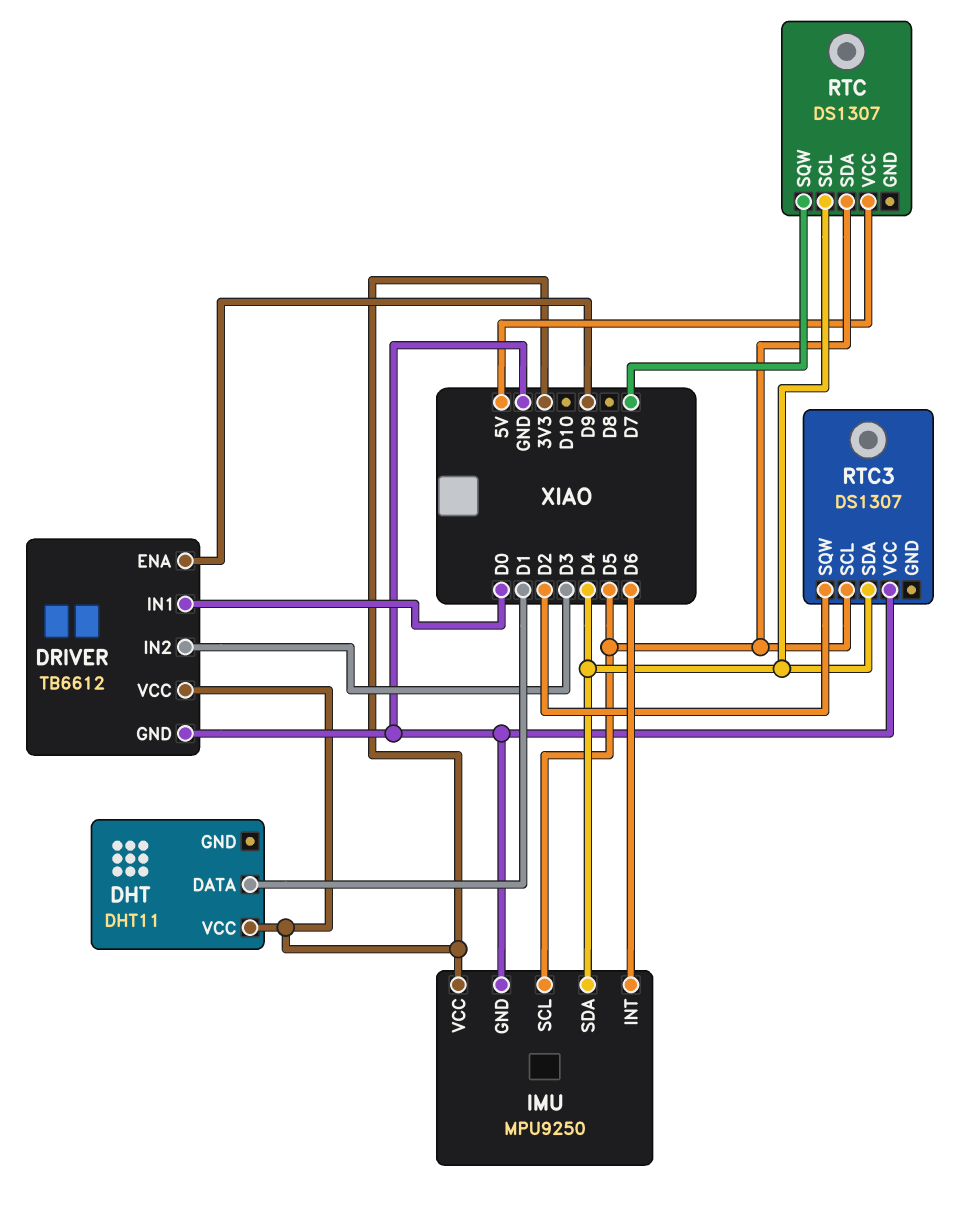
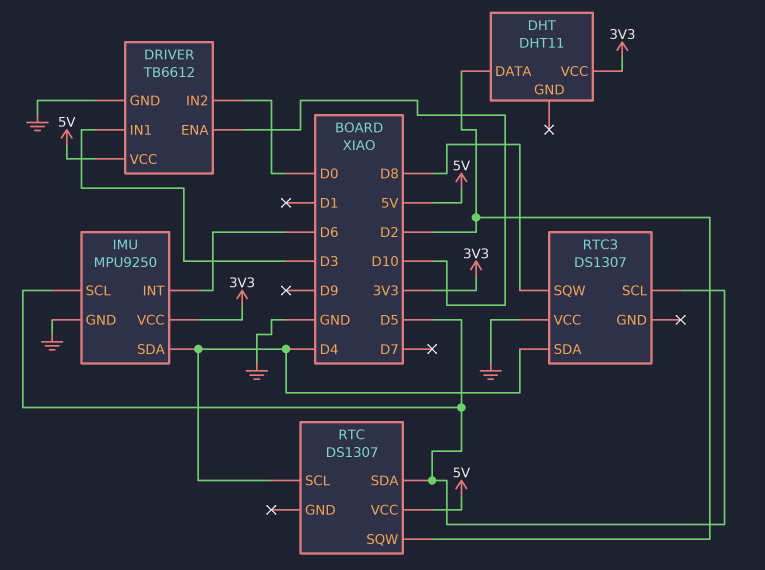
DHT pin DATA: D1 -> D2
DRIVER pin ENA: D9 -> D10
DRIVER pin IN1: D0 -> D3
DRIVER pin IN2: D3 -> D0
DRIVER pin VCC: 3V3 -> 5V
RTC pin SQW: D7 -> D2
RTC3 pin SQW: D2 -> D8

